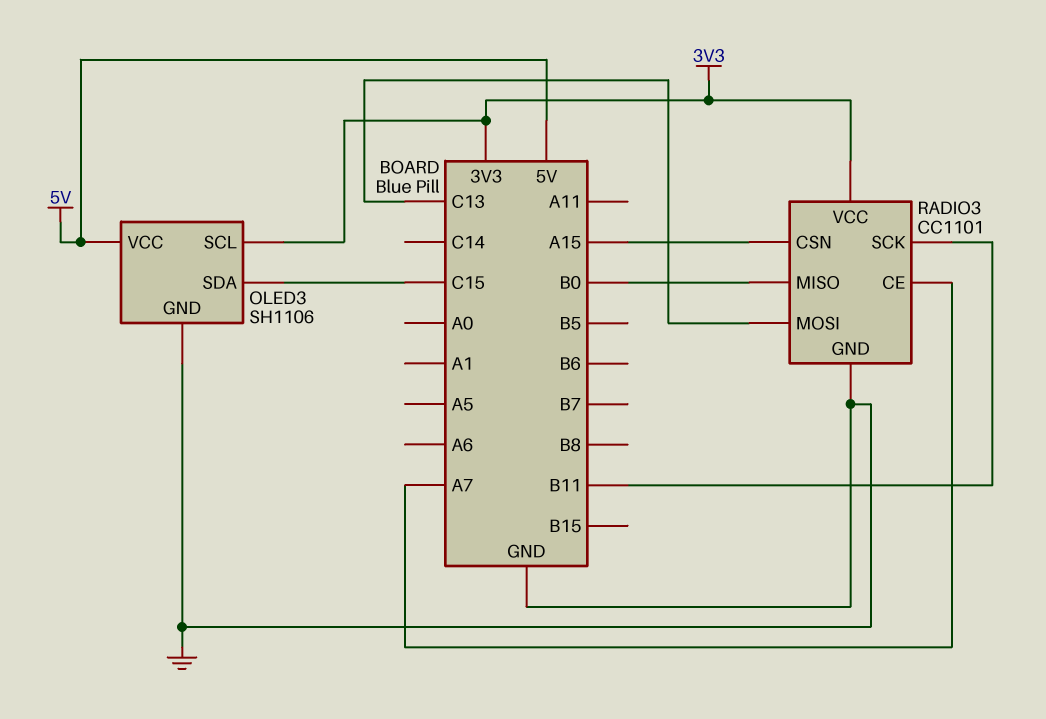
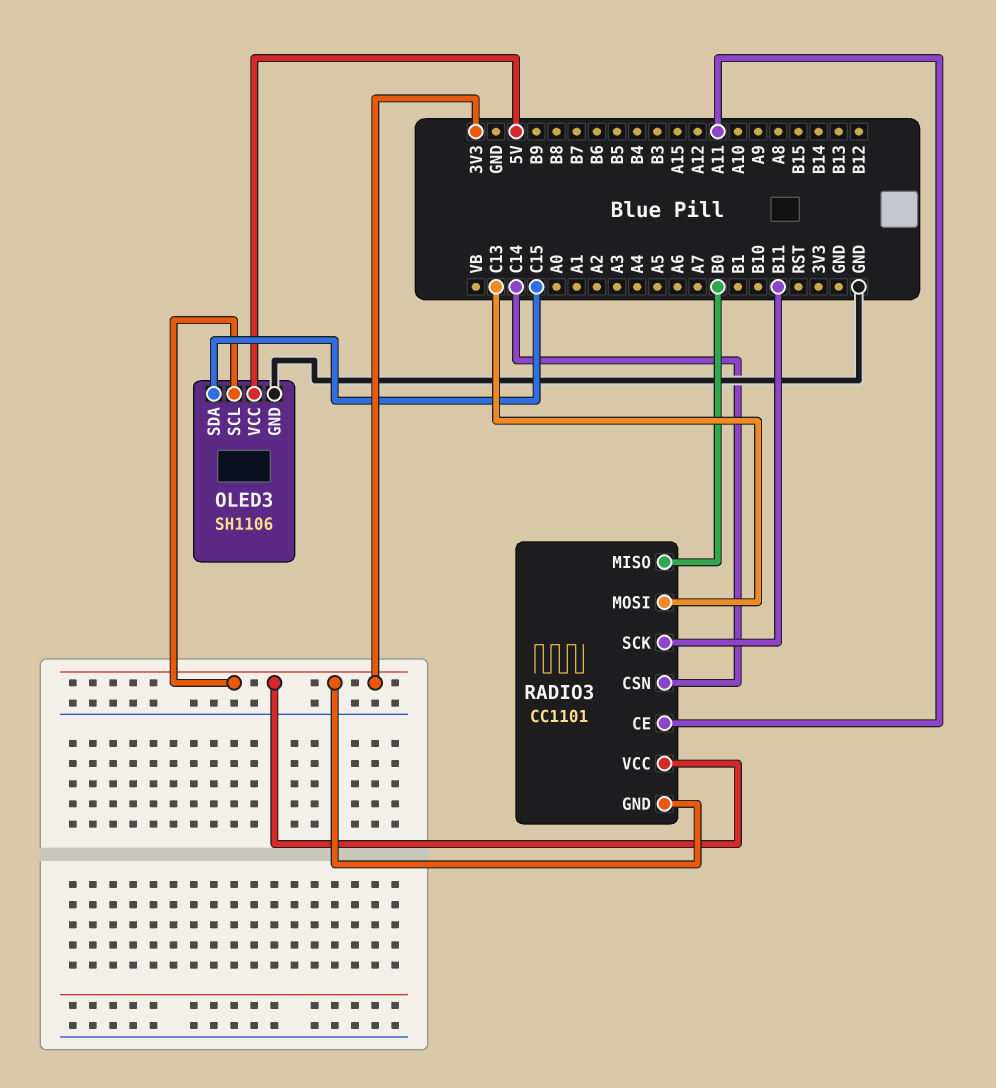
RADIO3 pin CE: A7 -> A11
RADIO3 pin CSN: A15 -> C14
RADIO3 pin GND: GND -> 3V3

